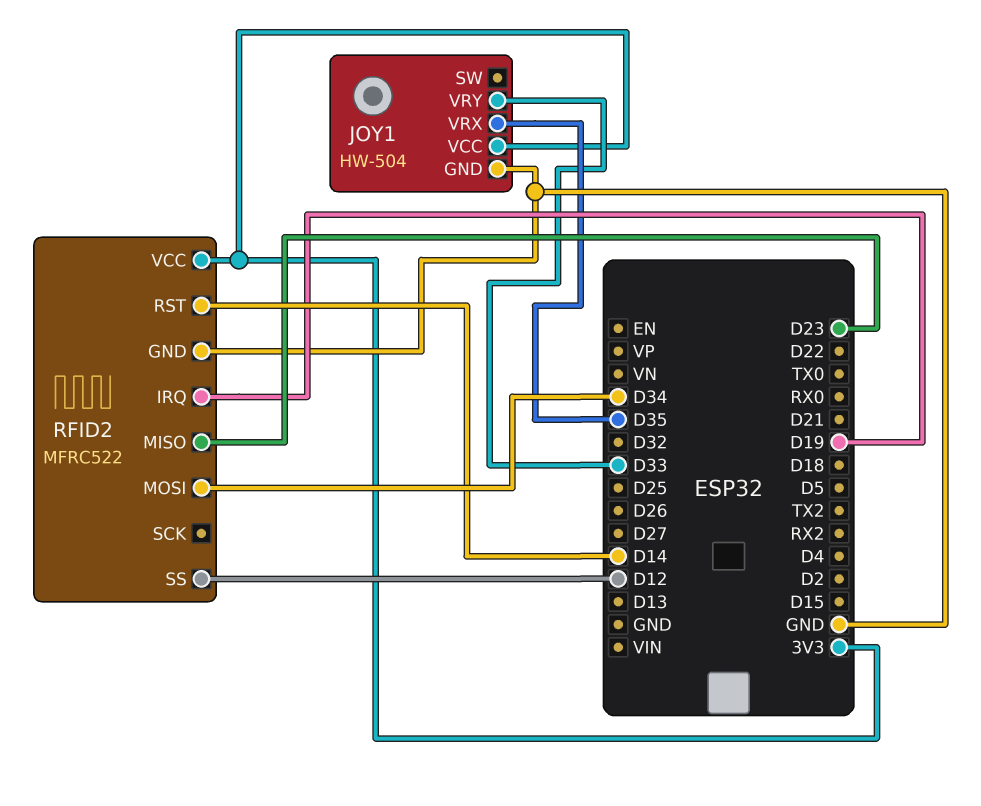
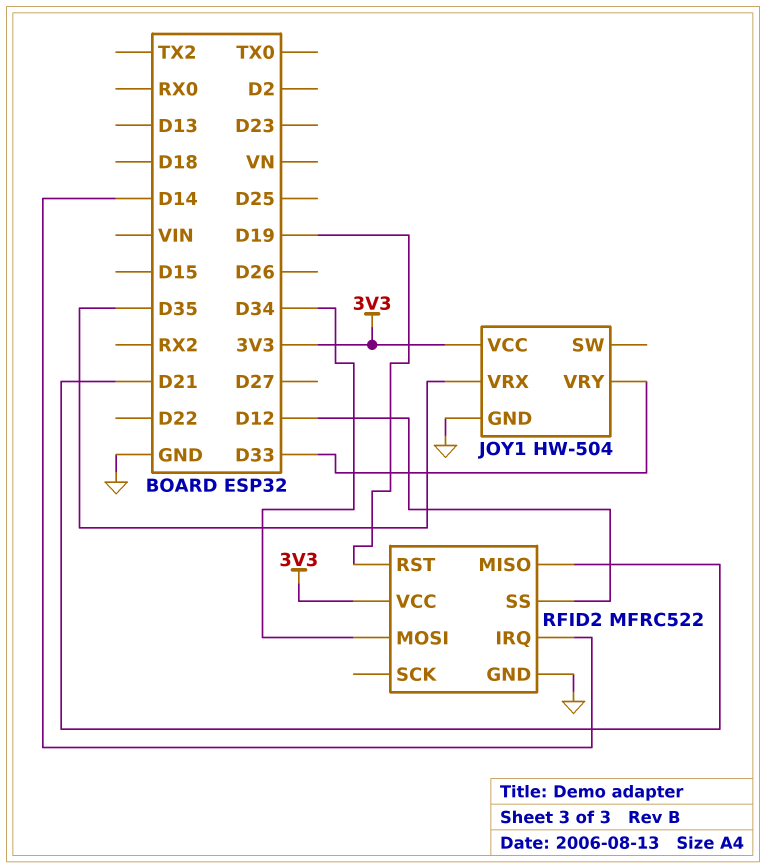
RFID2 pin IRQ: D19 -> D14
RFID2 pin MISO: D23 -> D21
RFID2 pin RST: D14 -> D19

